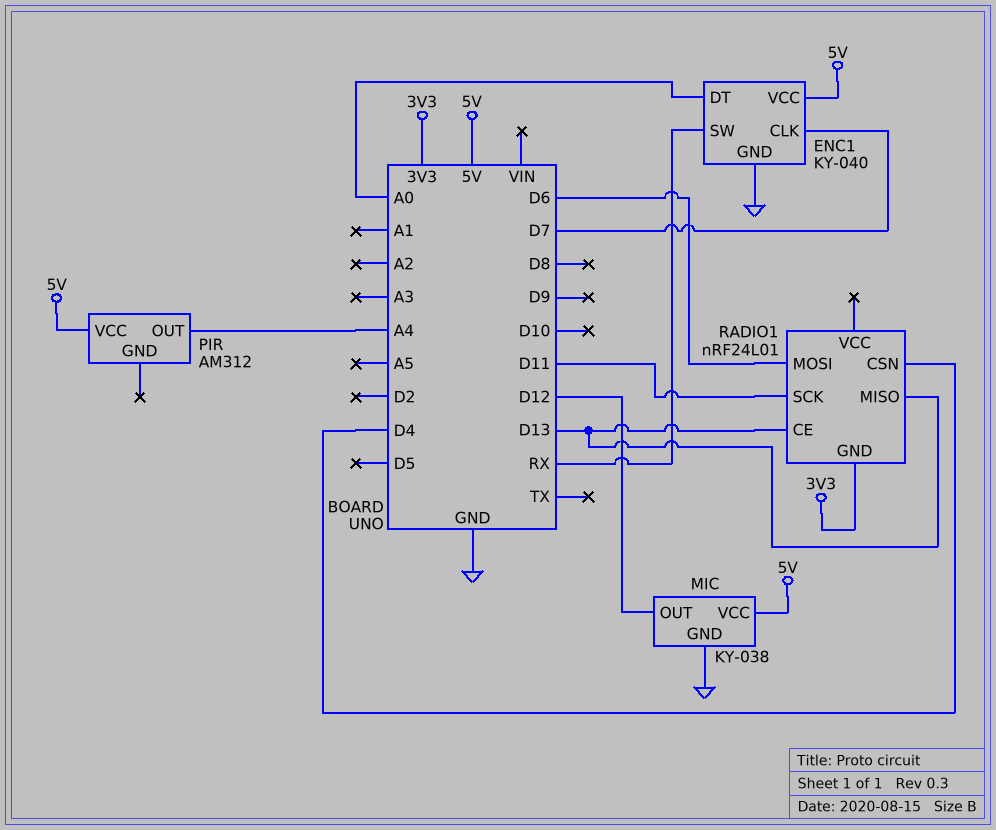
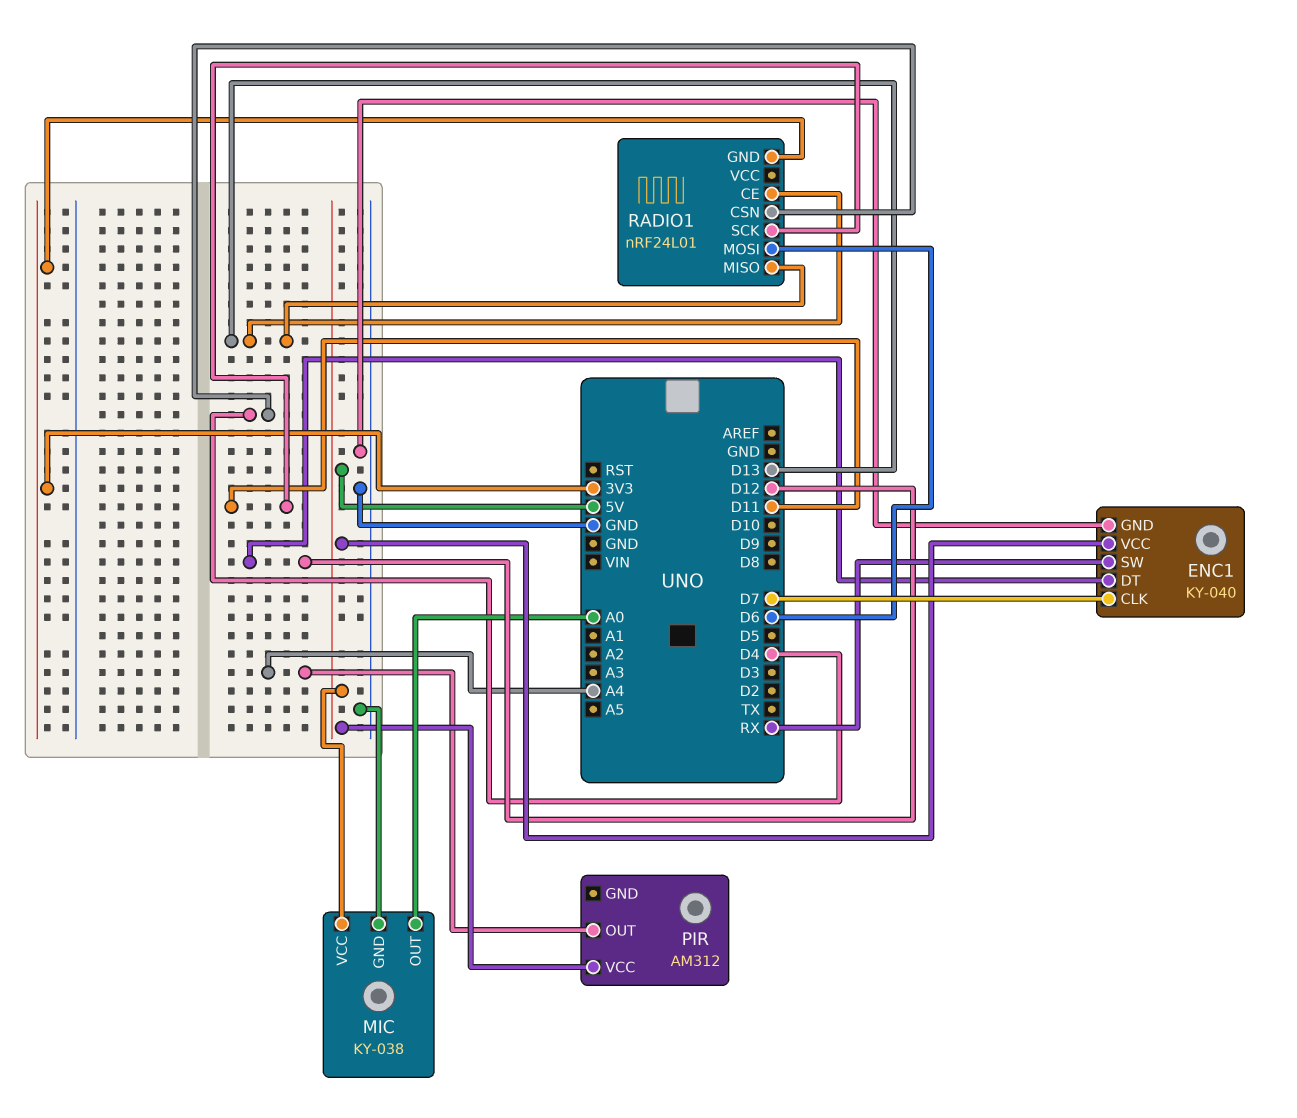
ENC1 pin DT: A0 -> D12
MIC pin OUT: D12 -> A0

